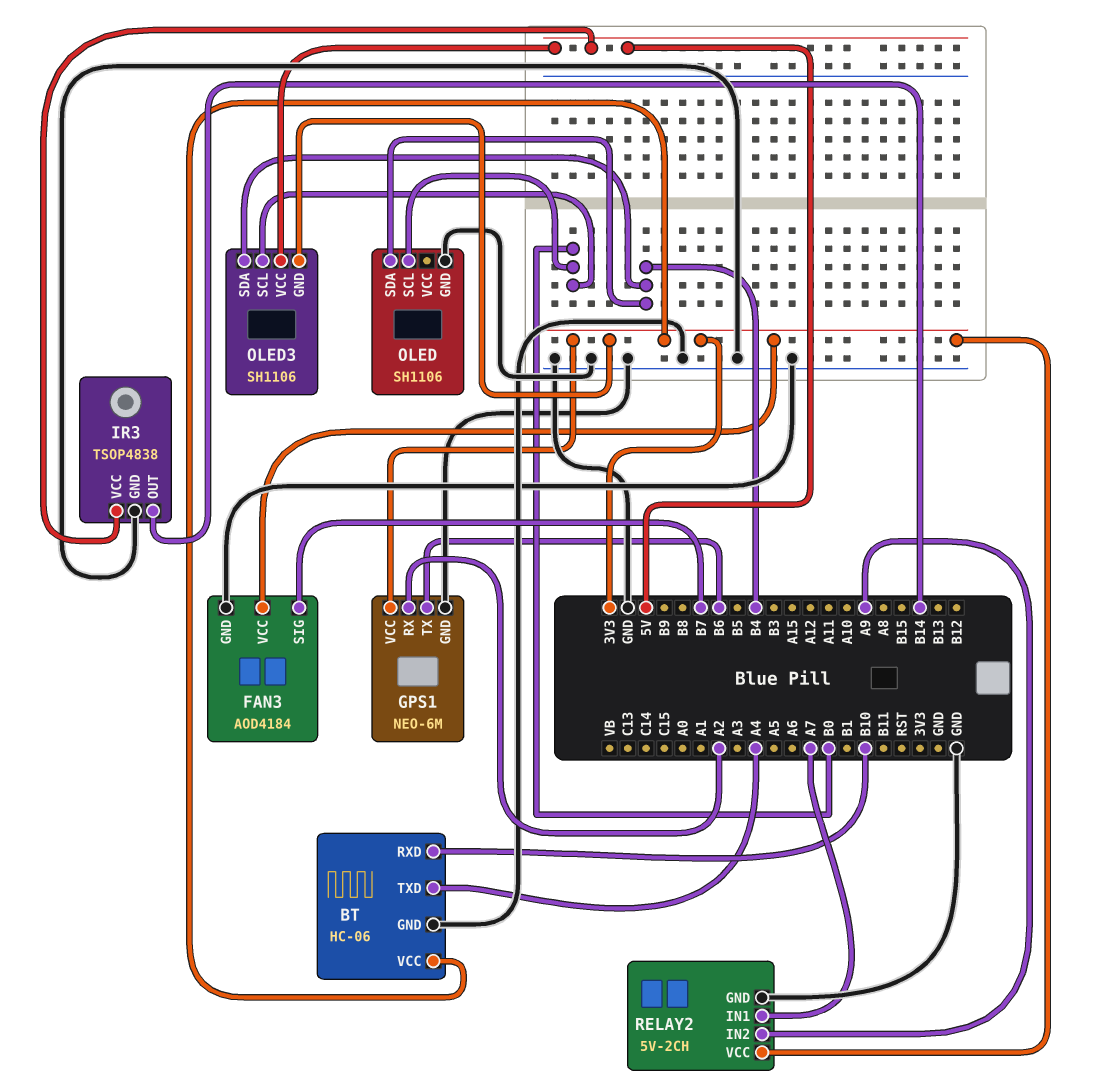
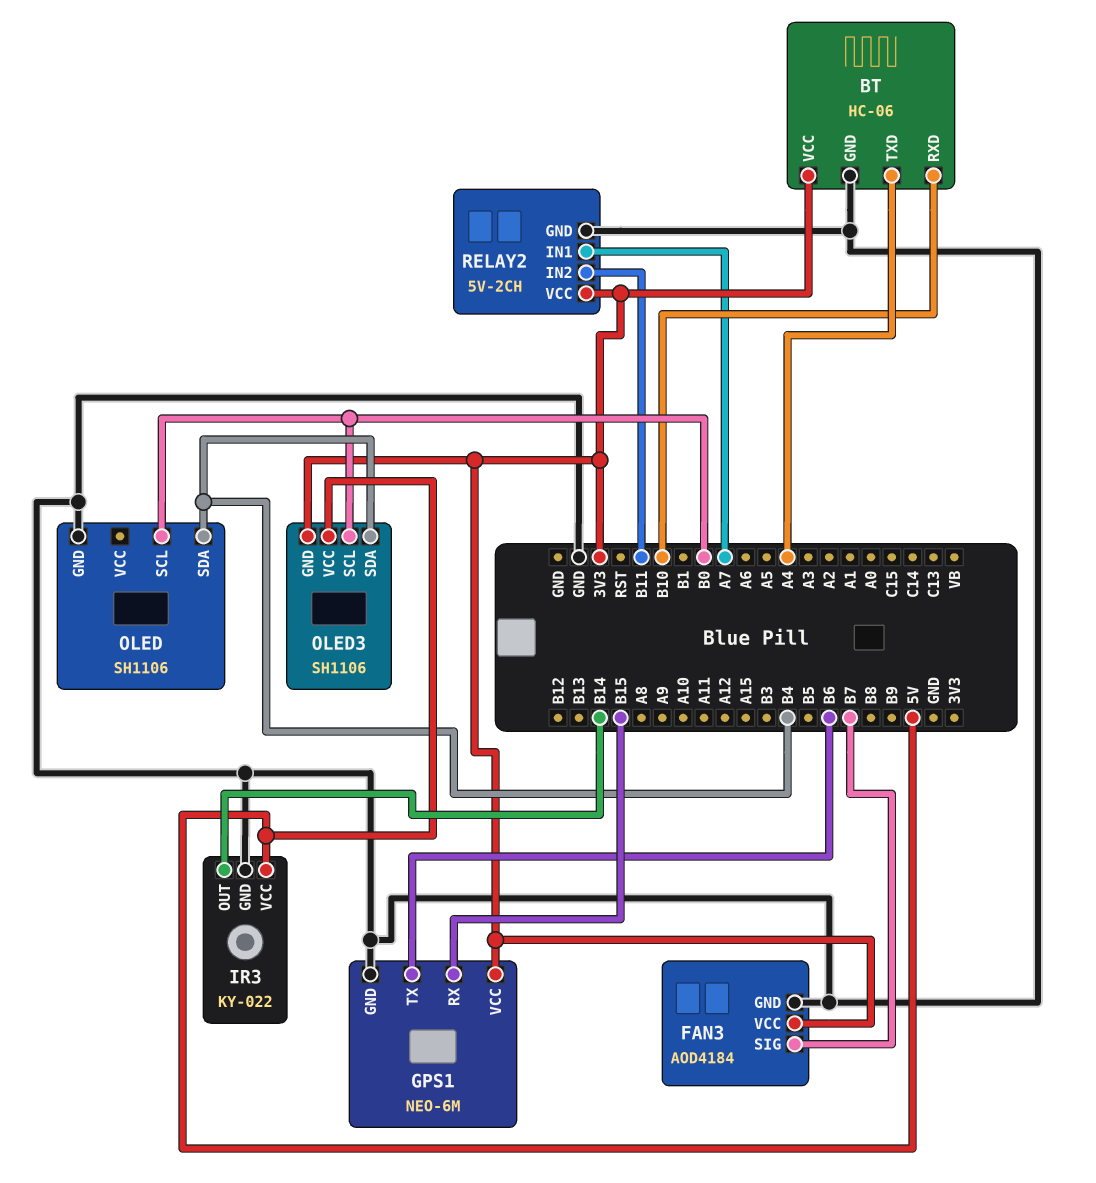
GPS1 pin RX: A2 -> B15
IR3: TSOP4838 -> KY-022
RELAY2 pin IN2: A9 -> B11

